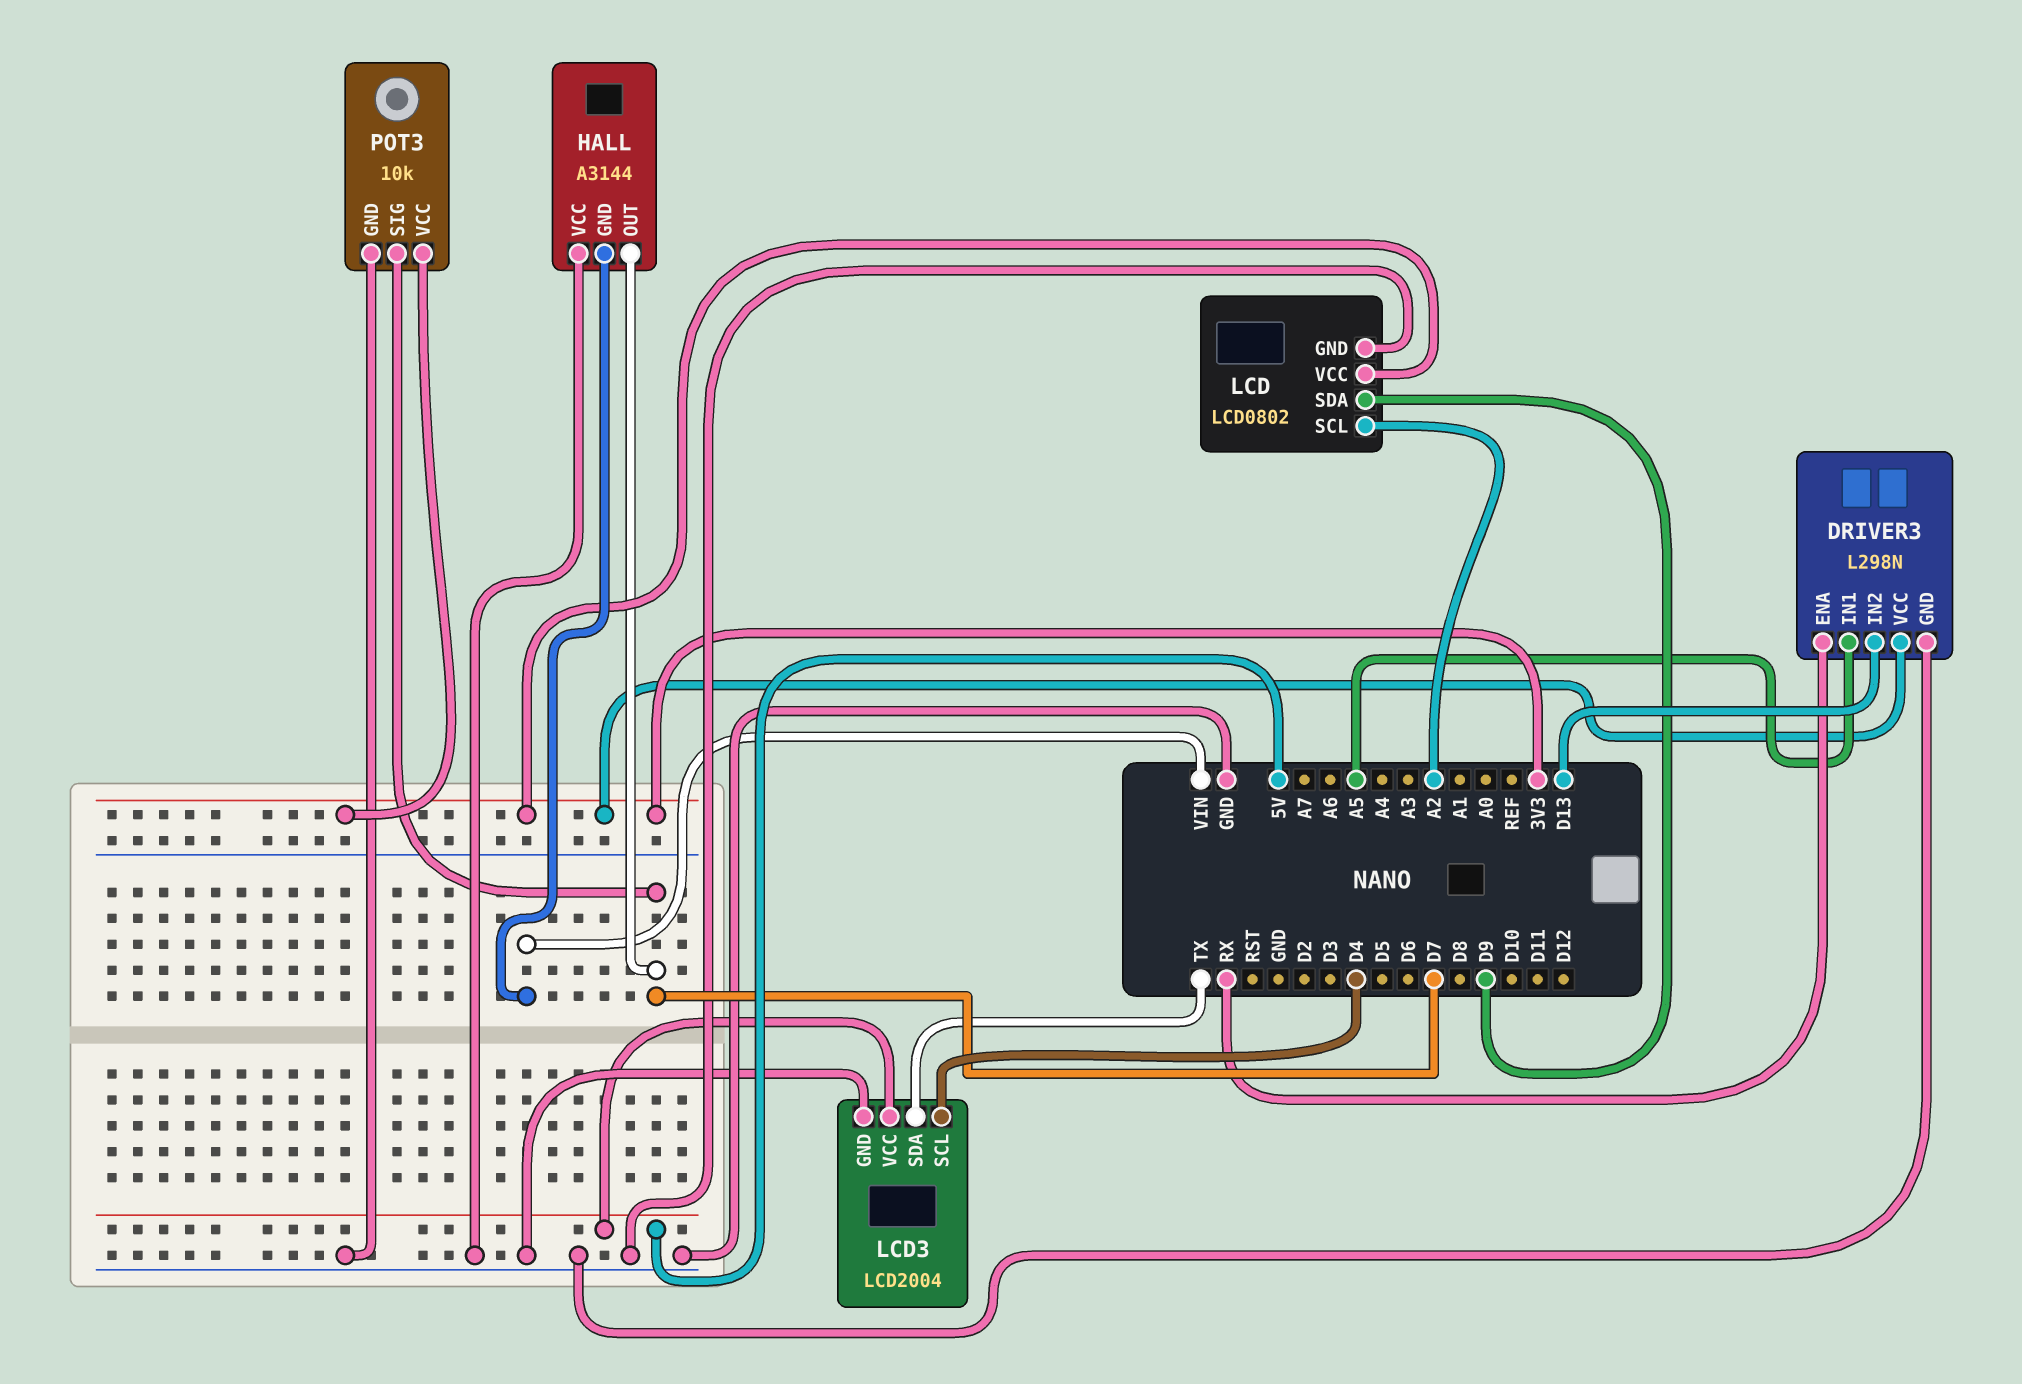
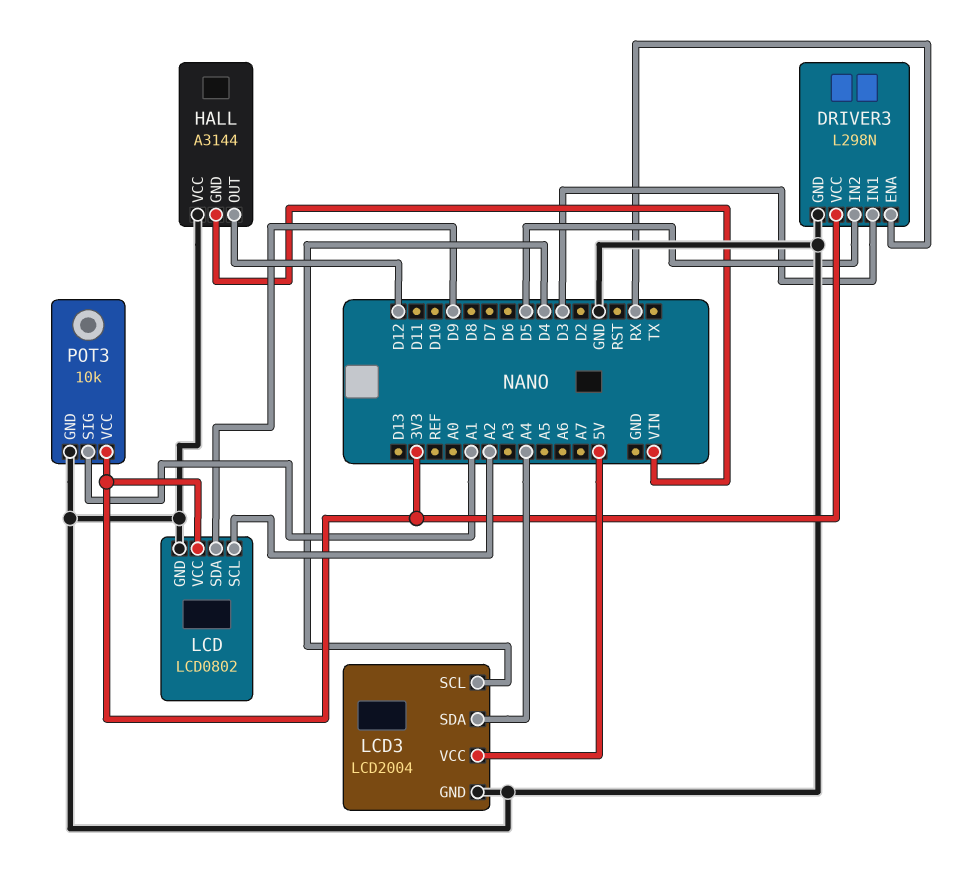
DRIVER3 pin IN1: A5 -> D3
DRIVER3 pin IN2: D13 -> D5
HALL pin OUT: D7 -> D12
LCD3 pin SDA: TX -> A4
POT3 pin SIG: D7 -> A1

